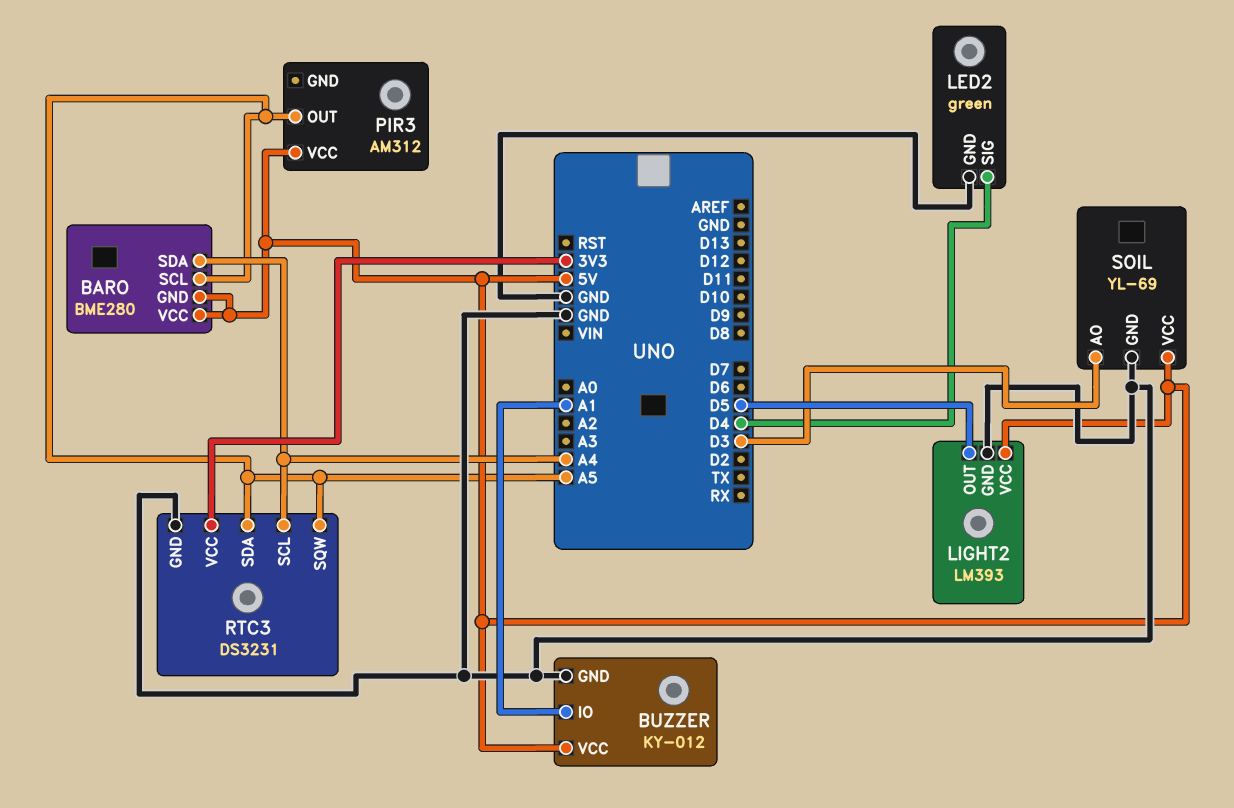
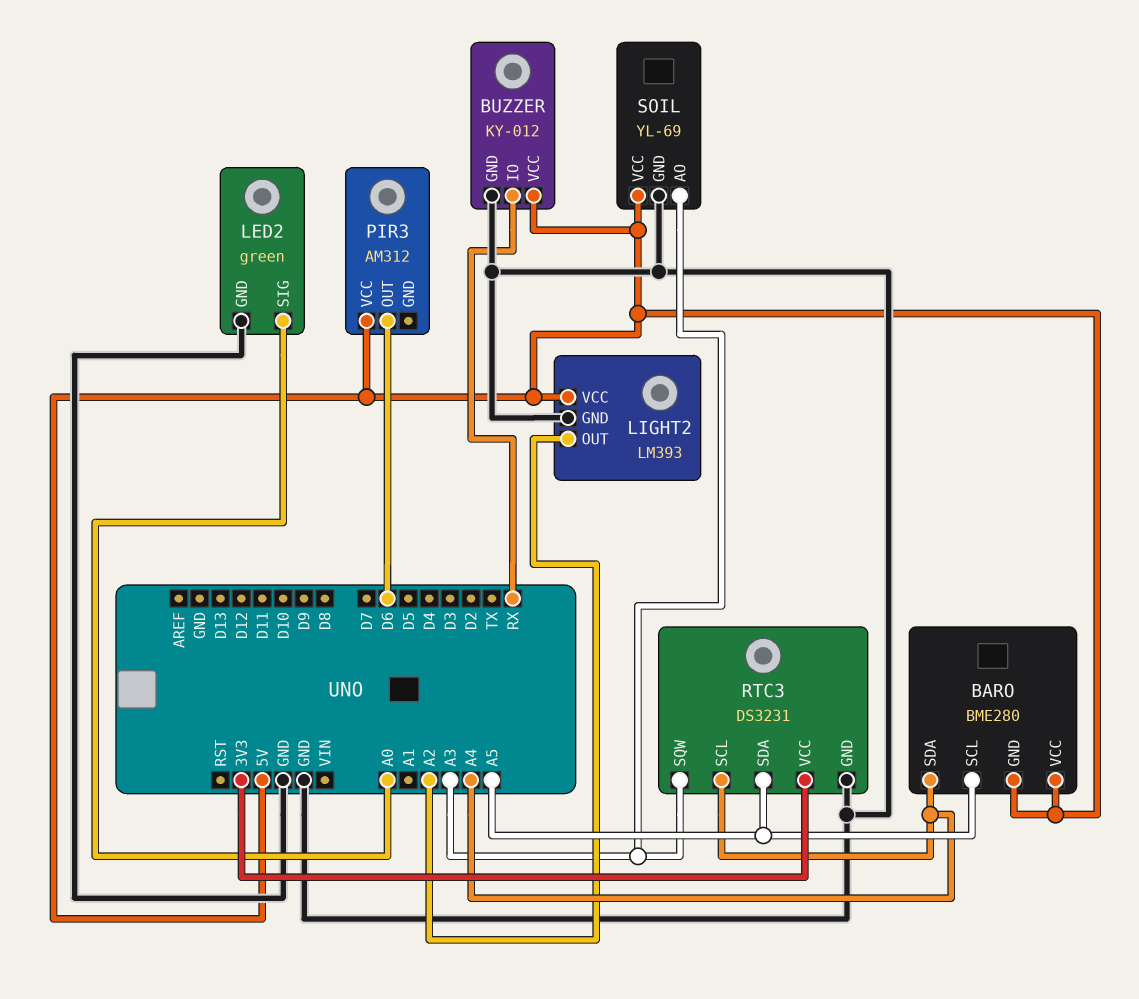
BUZZER pin IO: A1 -> RX
LED2 pin SIG: D4 -> A0
LIGHT2 pin OUT: D5 -> A2
PIR3 pin OUT: A5 -> D6
RTC3 pin SQW: A5 -> A3
SOIL pin AO: D3 -> A3

